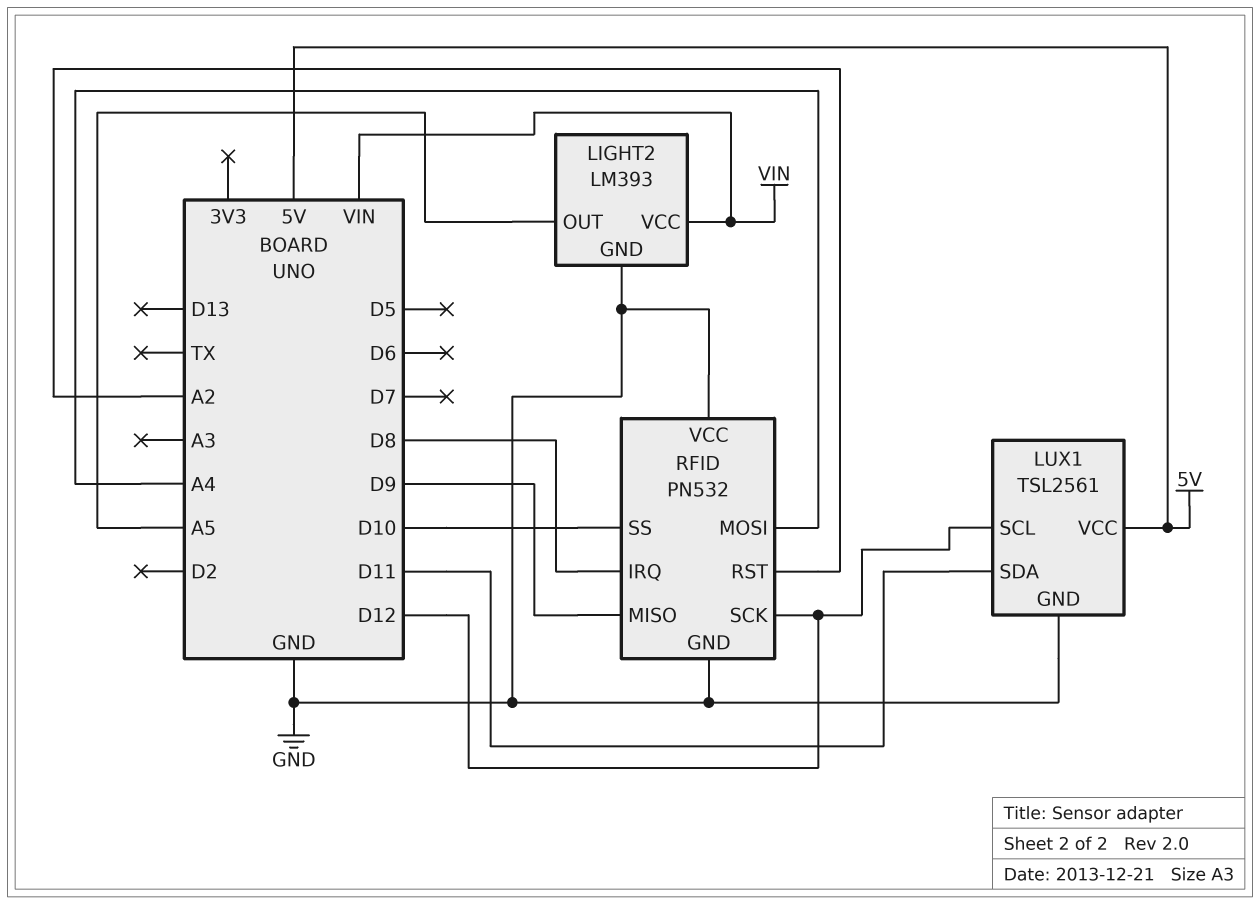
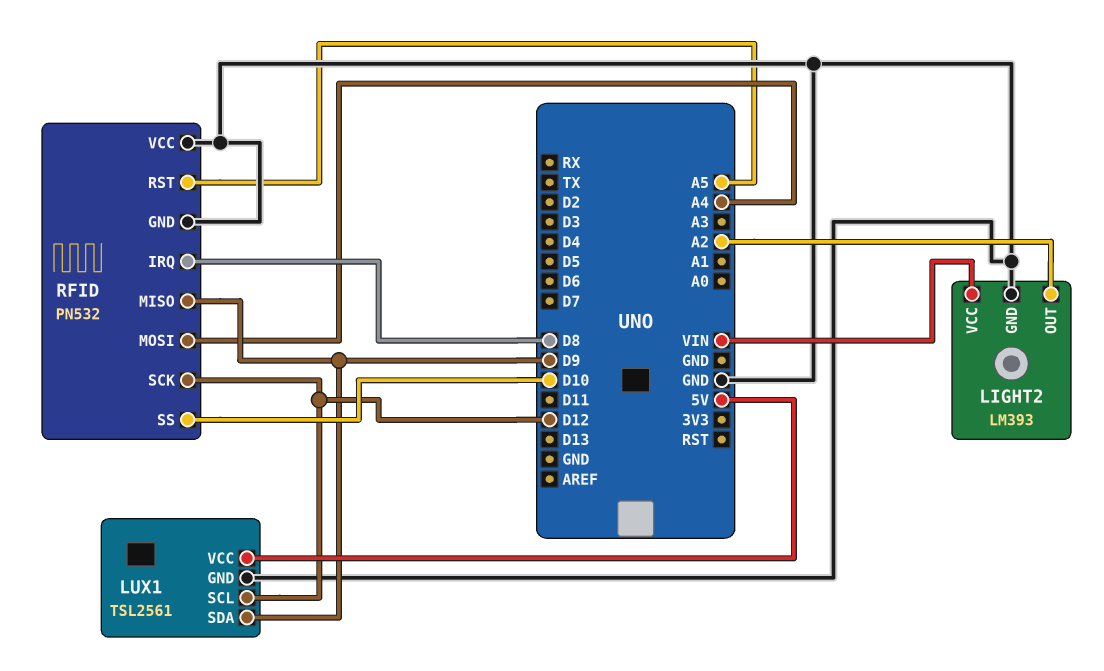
LIGHT2 pin OUT: A5 -> A2
LUX1 pin SDA: D11 -> D9
RFID pin RST: A2 -> A5

